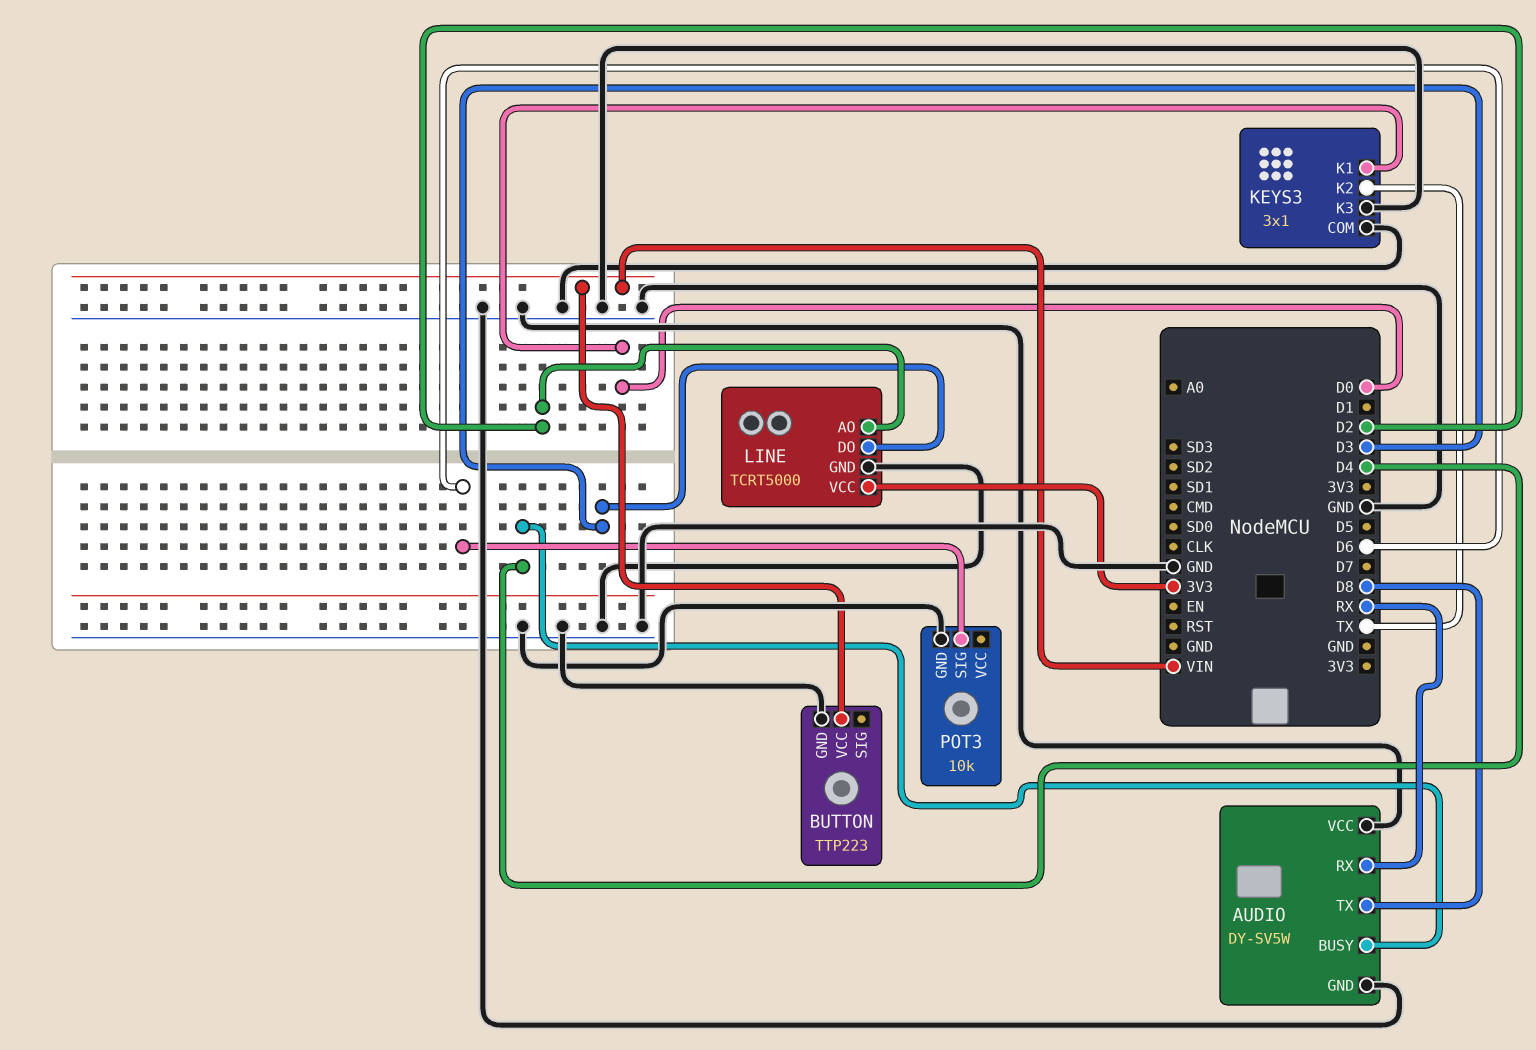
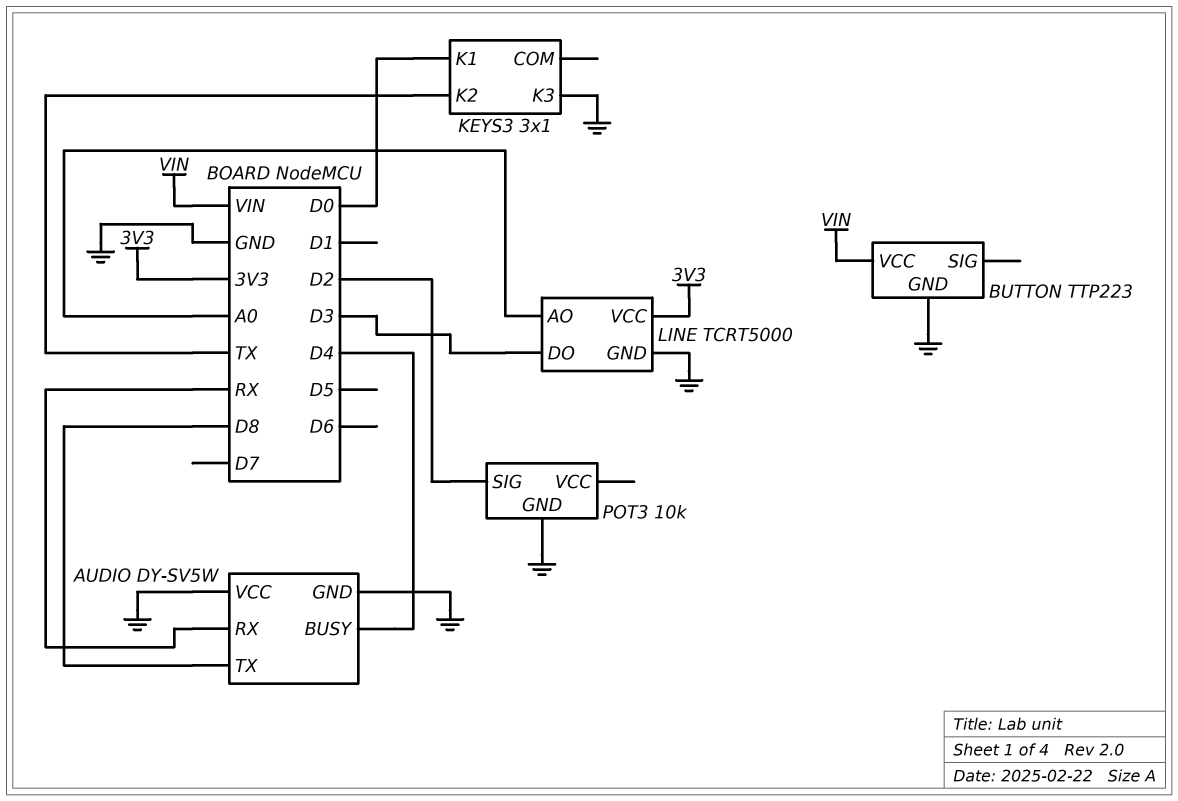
KEYS3 pin COM: GND -> none
LINE pin AO: D2 -> A0
POT3 pin SIG: D6 -> D2

